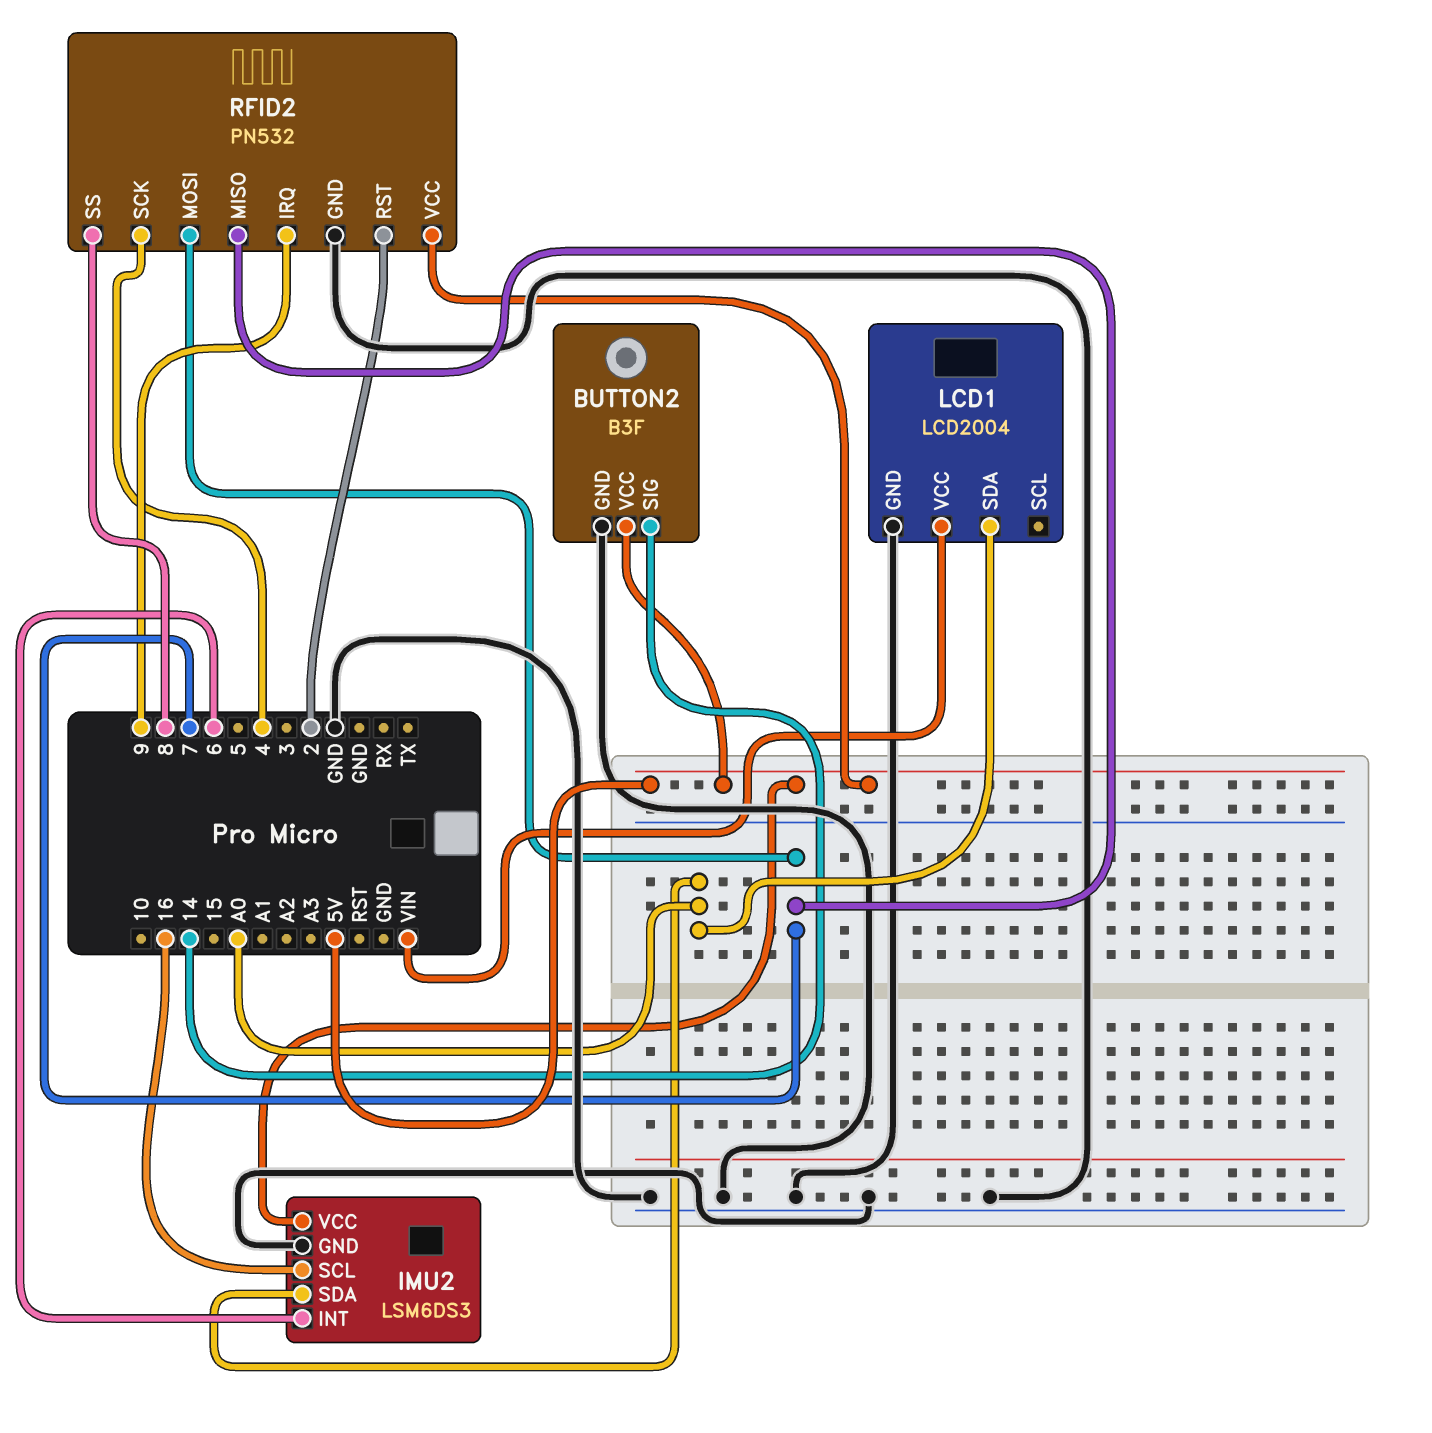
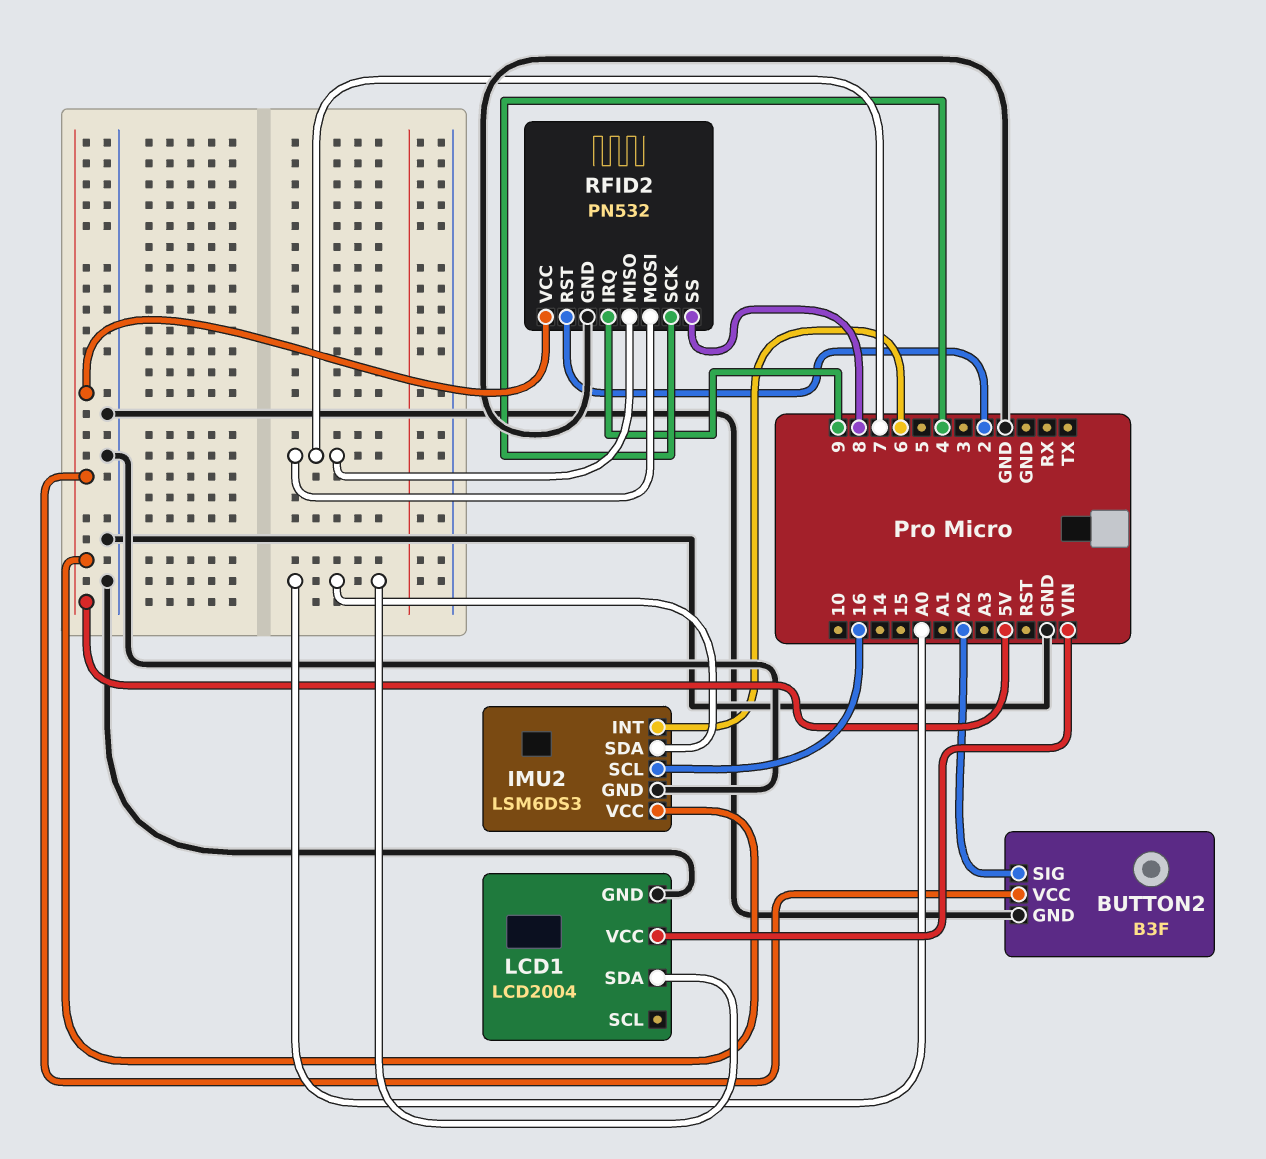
BUTTON2 pin SIG: 14 -> A2

